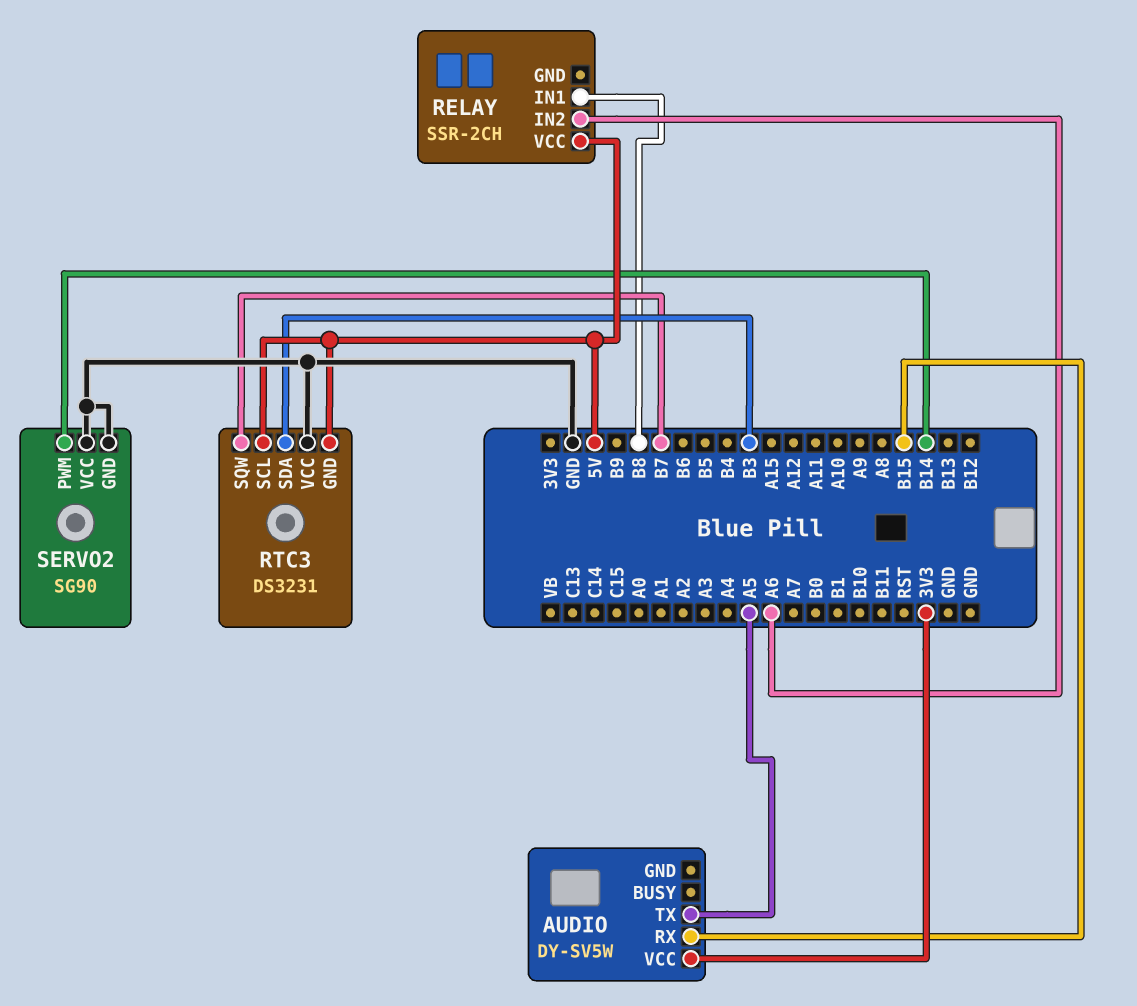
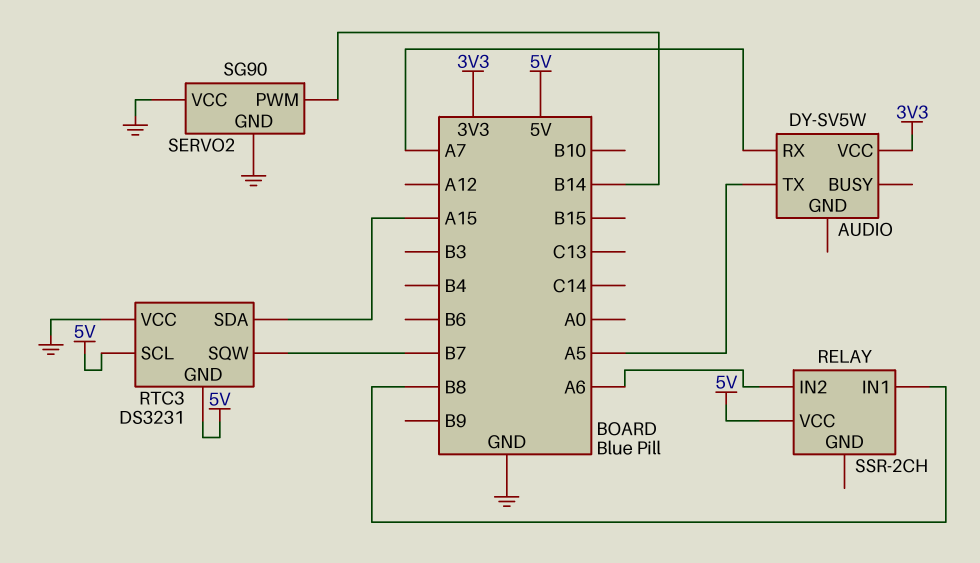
AUDIO pin RX: B15 -> A7
RTC3 pin SDA: B3 -> A15

